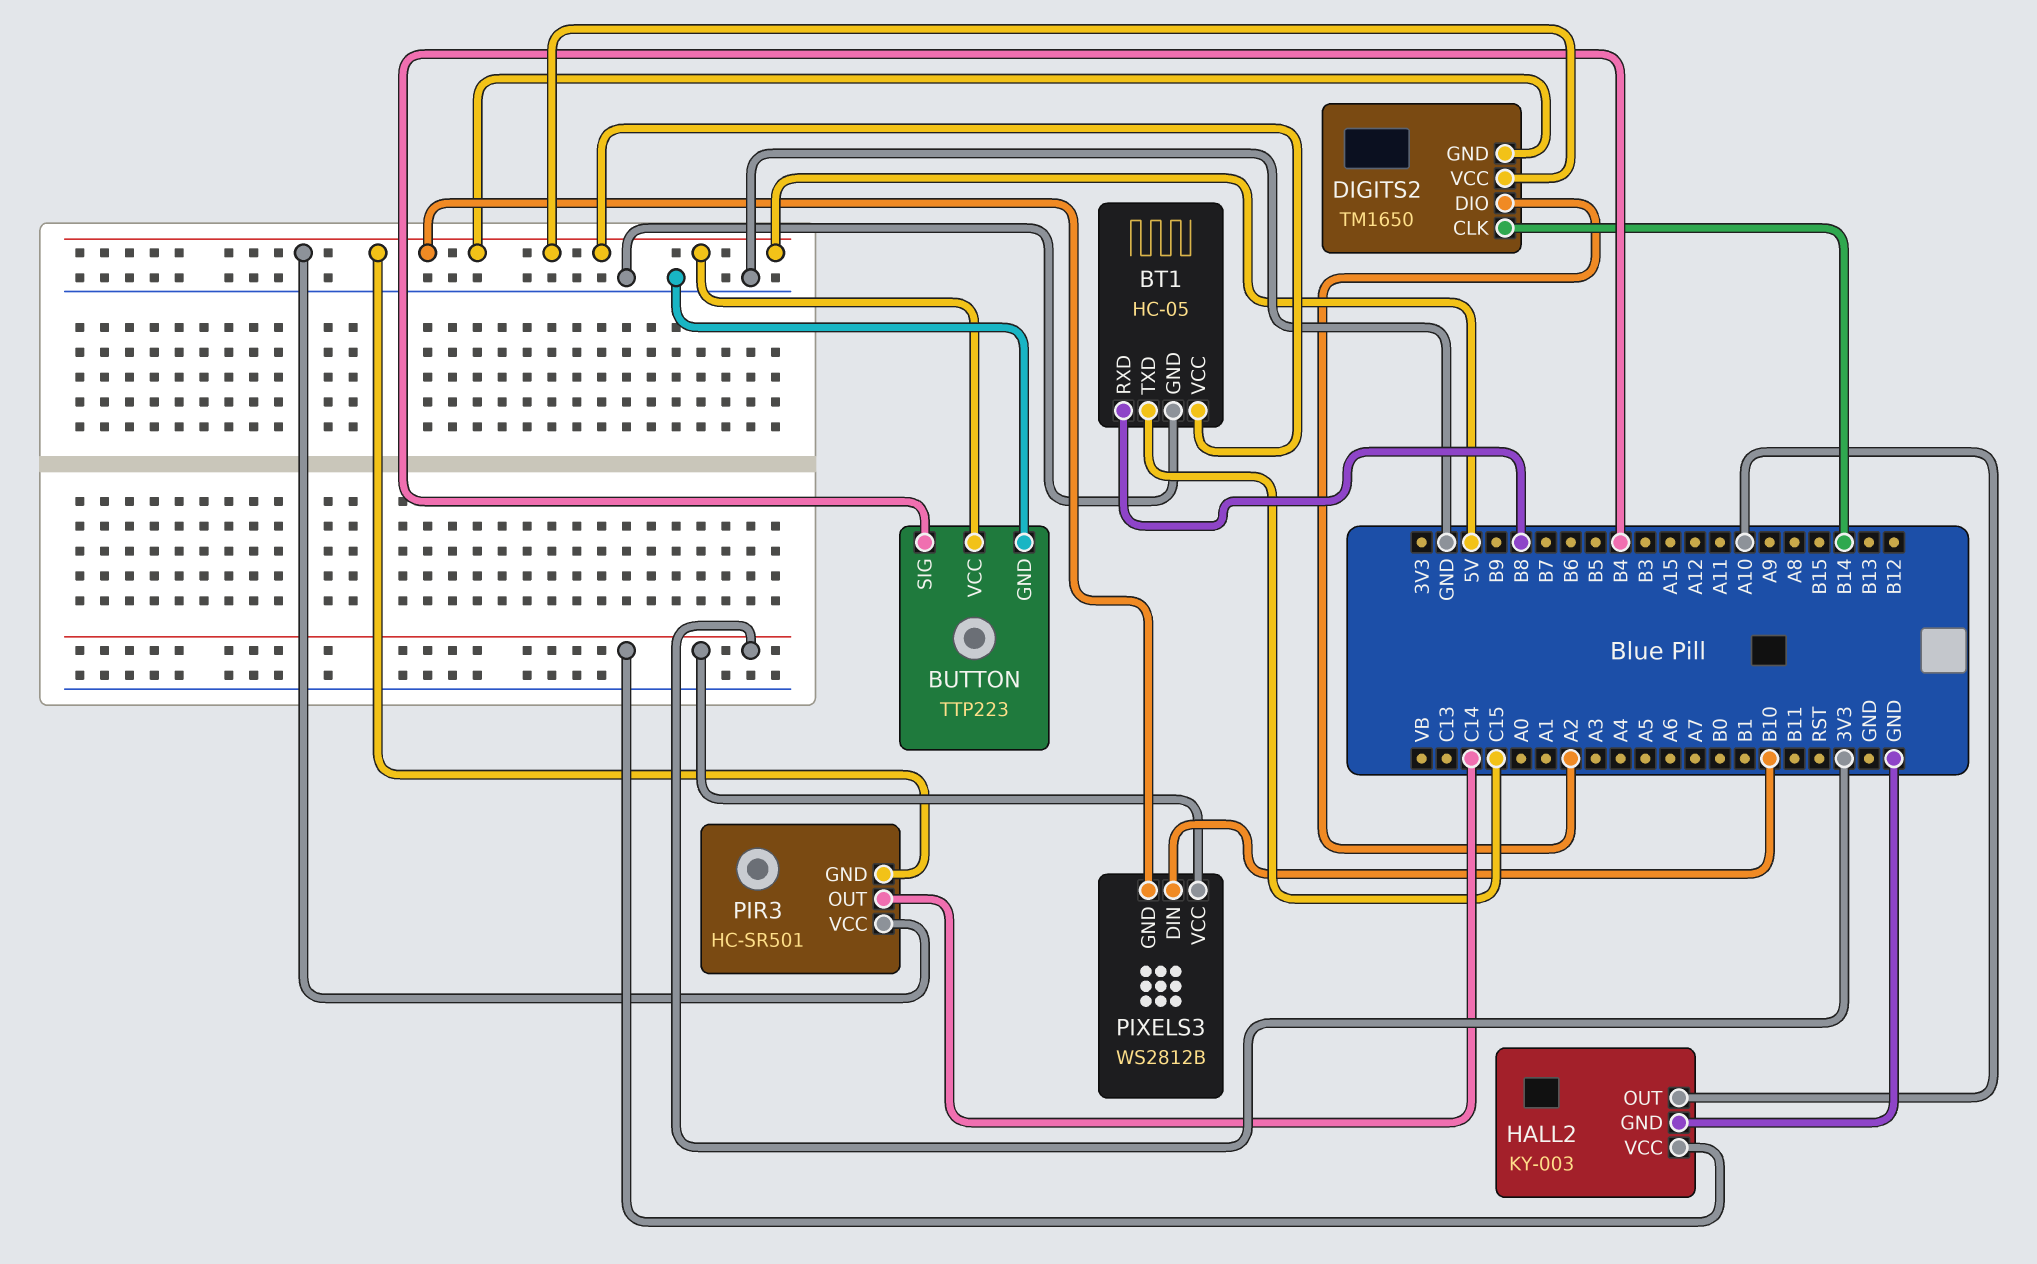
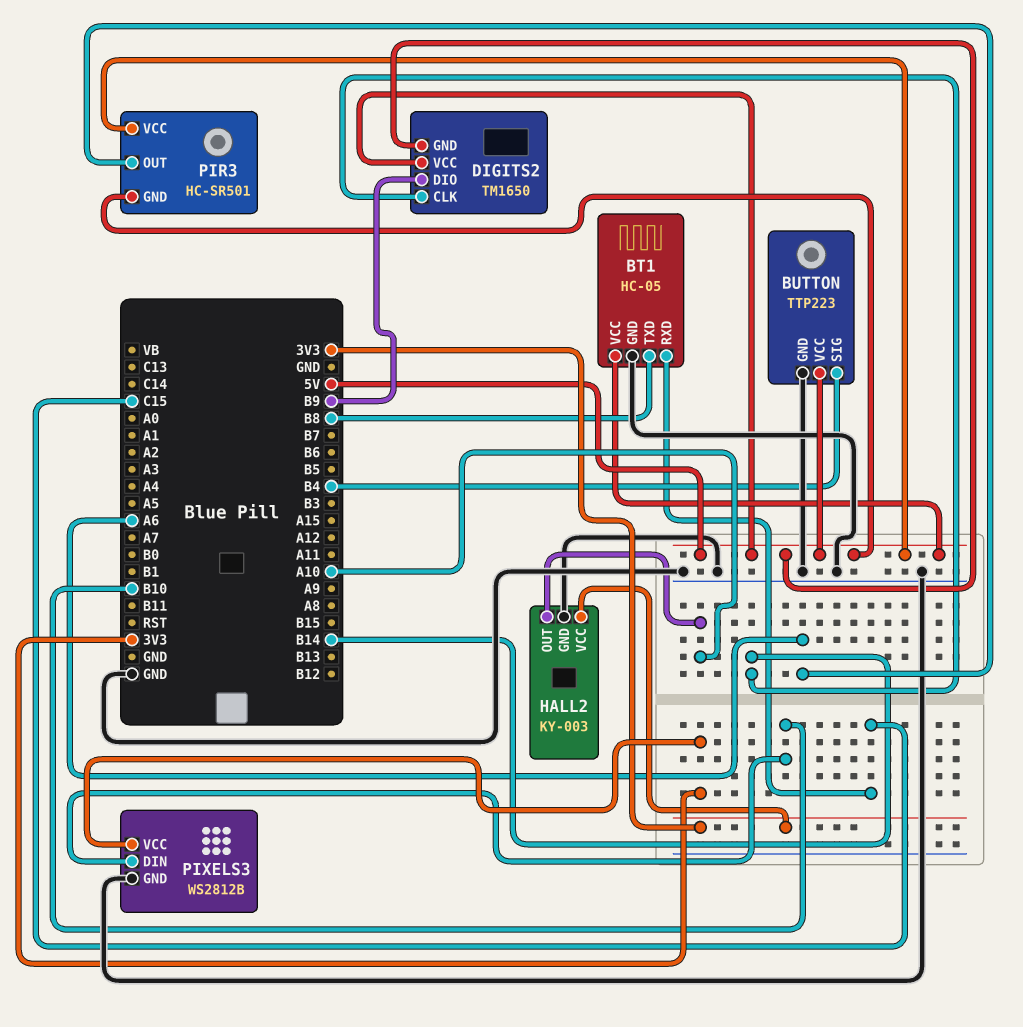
BT1 pin RXD: B8 -> C15
BT1 pin TXD: C15 -> B8
DIGITS2 pin DIO: A2 -> B9
PIR3 pin OUT: C14 -> A6
PIXELS3 pin GND: 5V -> GND

